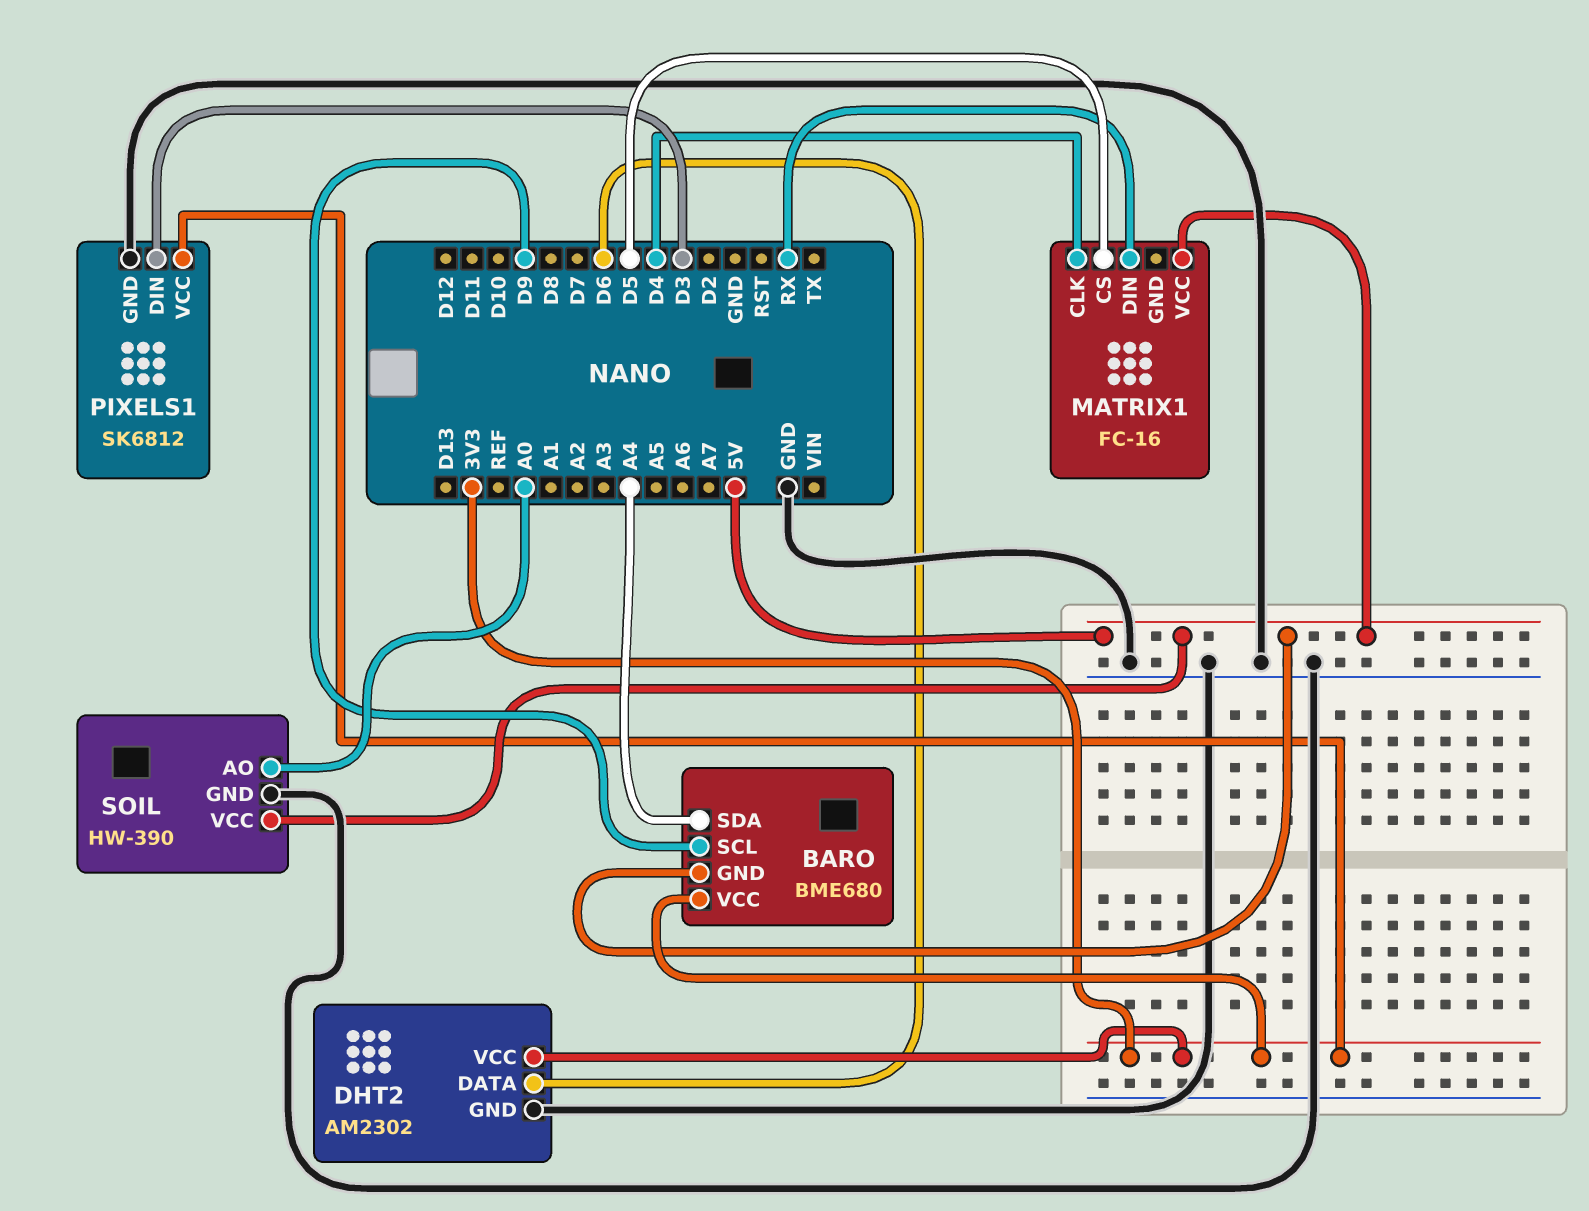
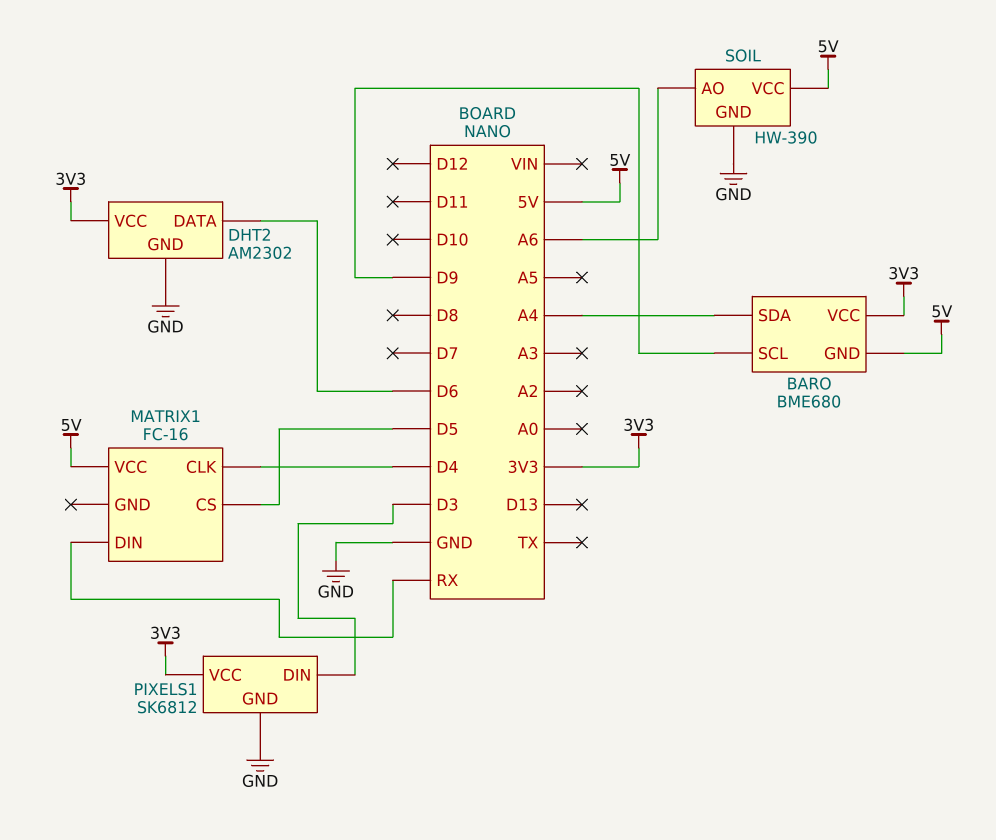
SOIL pin AO: A0 -> A6

